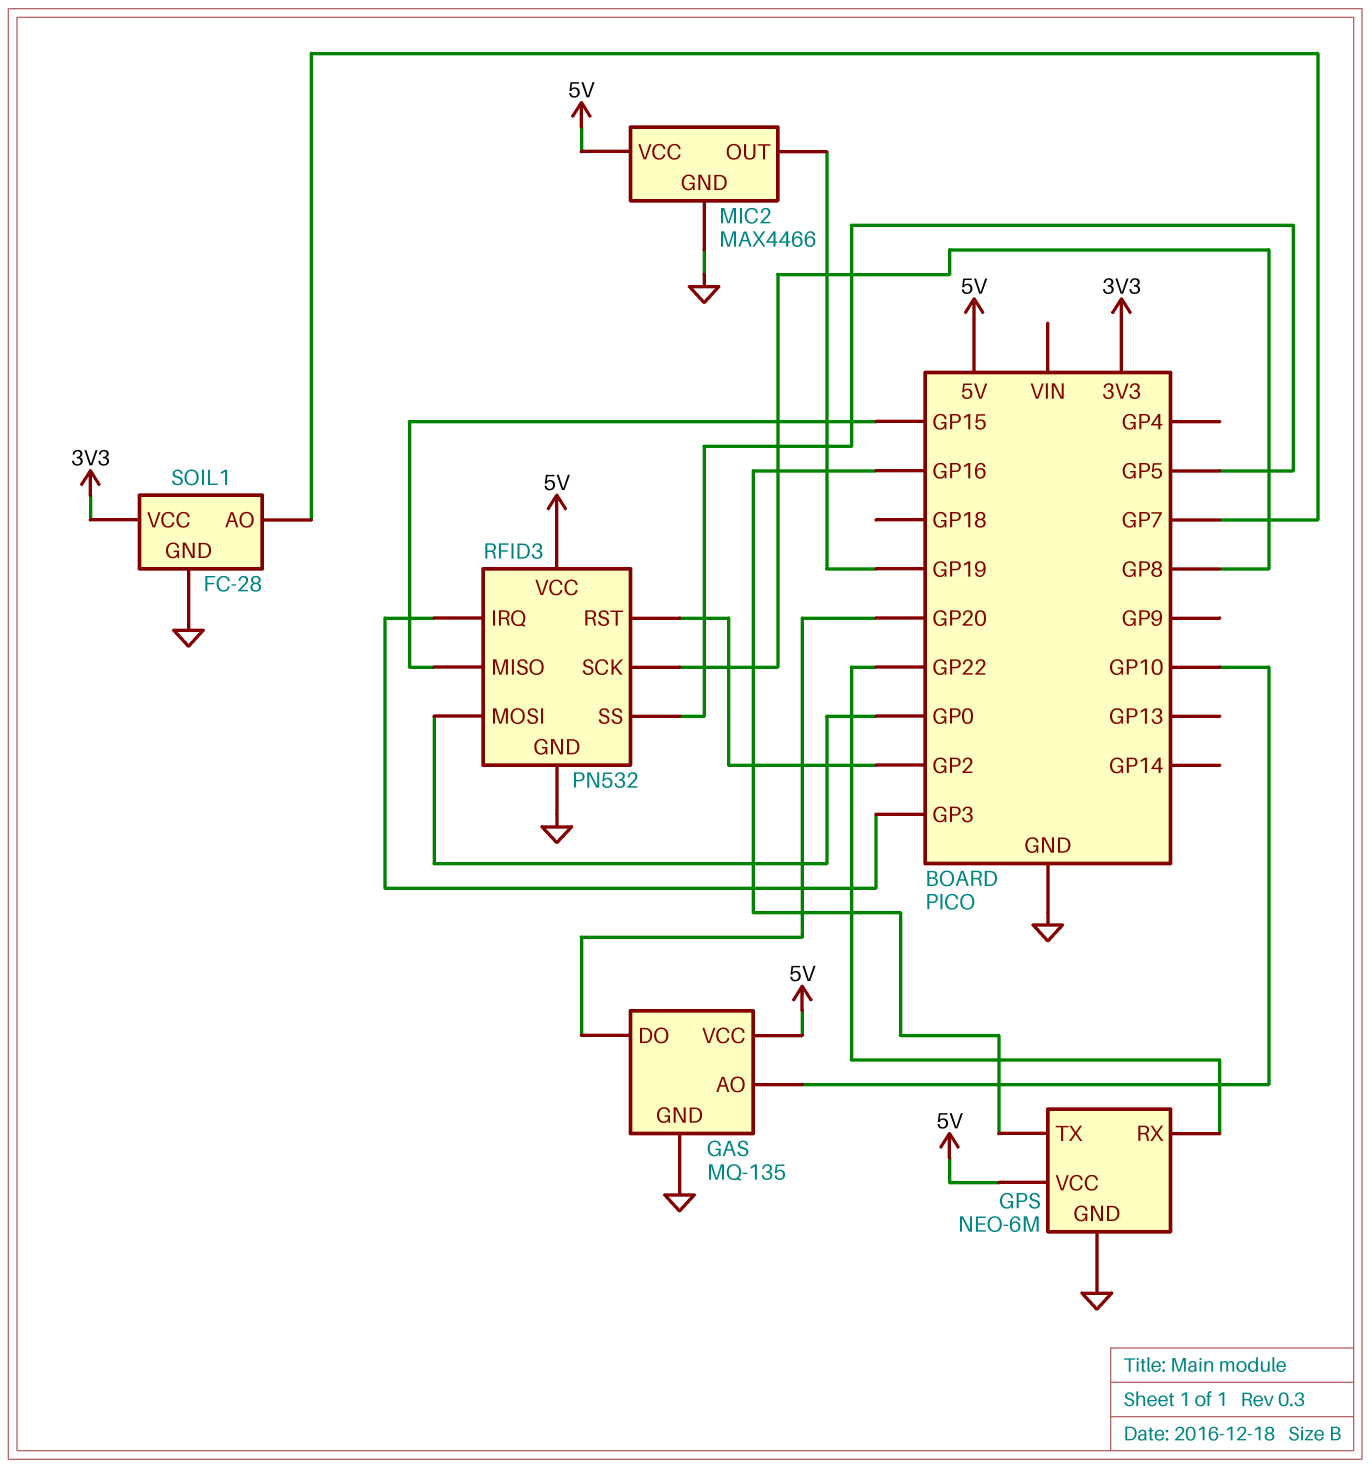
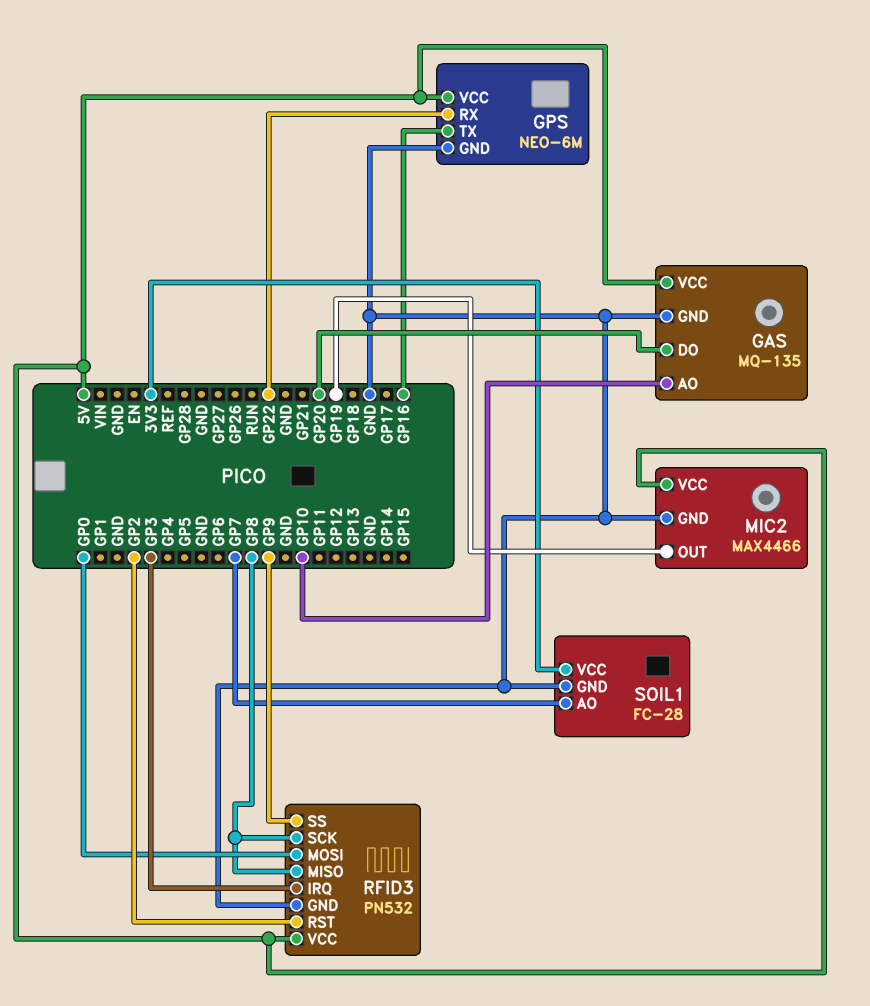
RFID3 pin MISO: GP15 -> GP8
RFID3 pin SS: GP5 -> GP9

